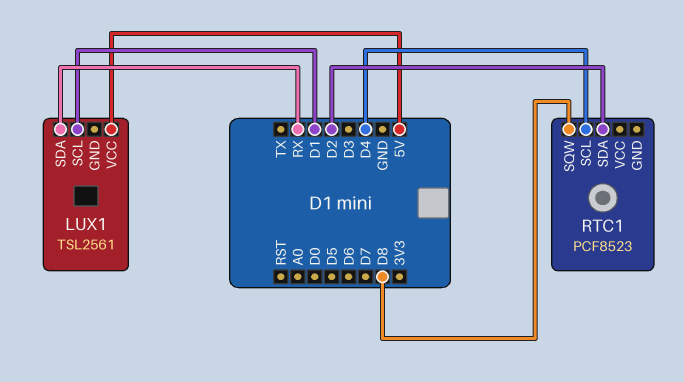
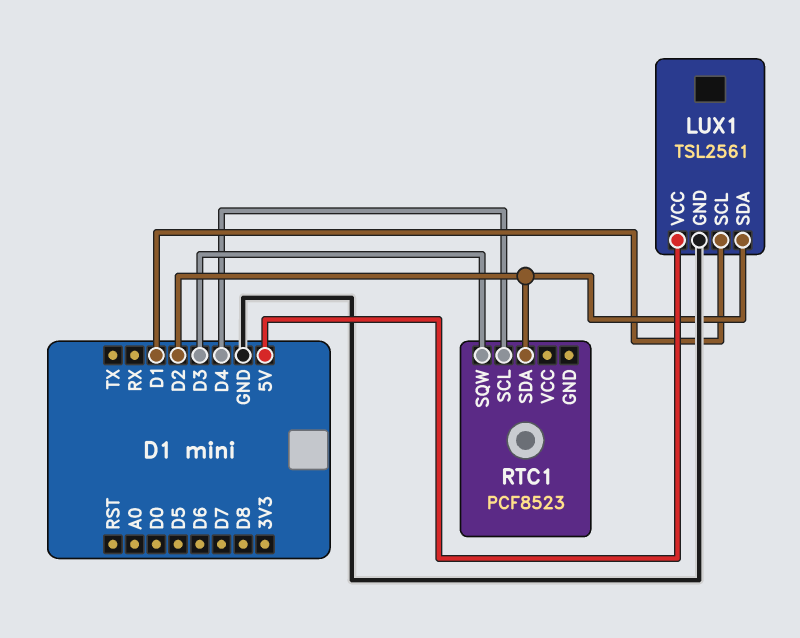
LUX1 pin GND: none -> GND
LUX1 pin SDA: RX -> D2
RTC1 pin SQW: D8 -> D3

